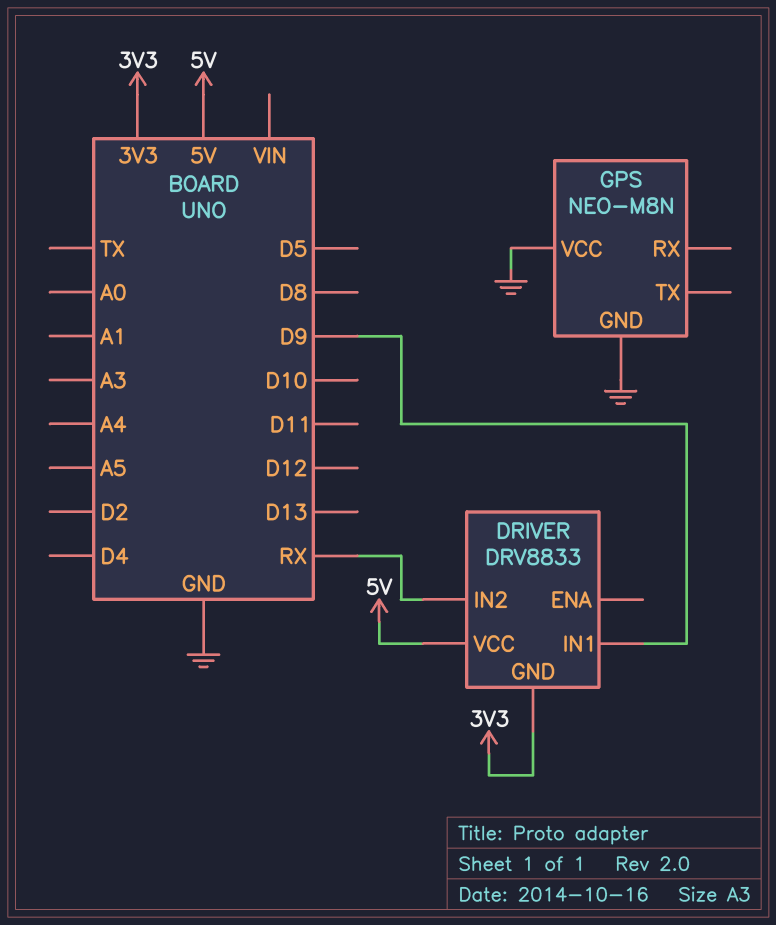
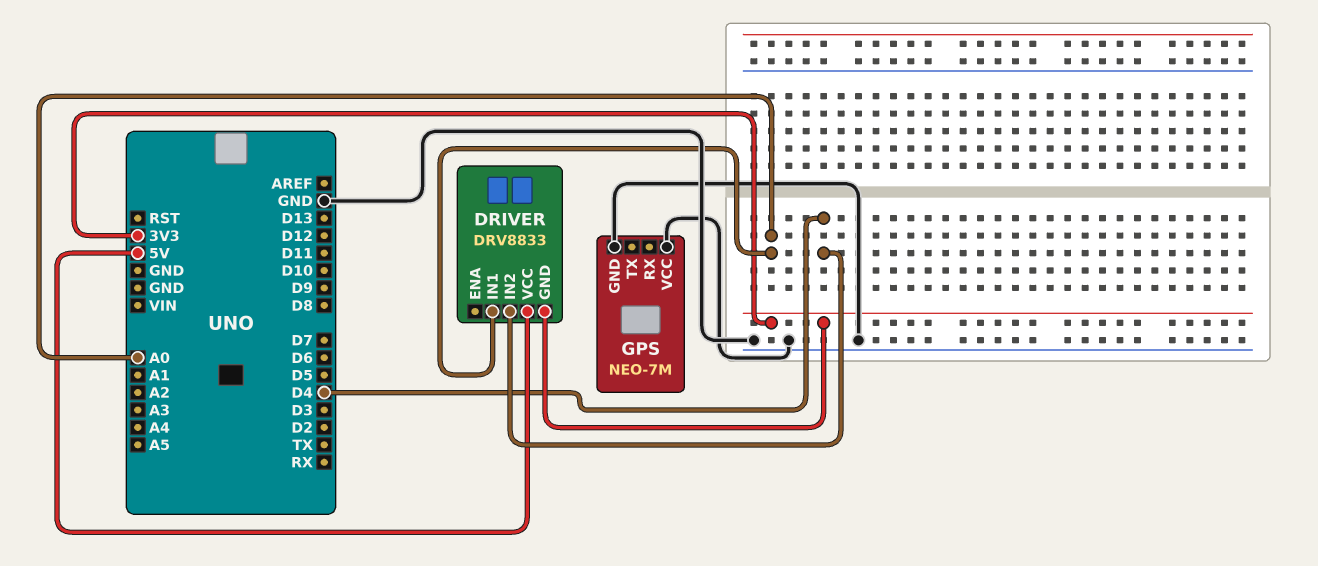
DRIVER pin IN1: D9 -> A0
DRIVER pin IN2: RX -> D4
GPS: NEO-M8N -> NEO-7M

